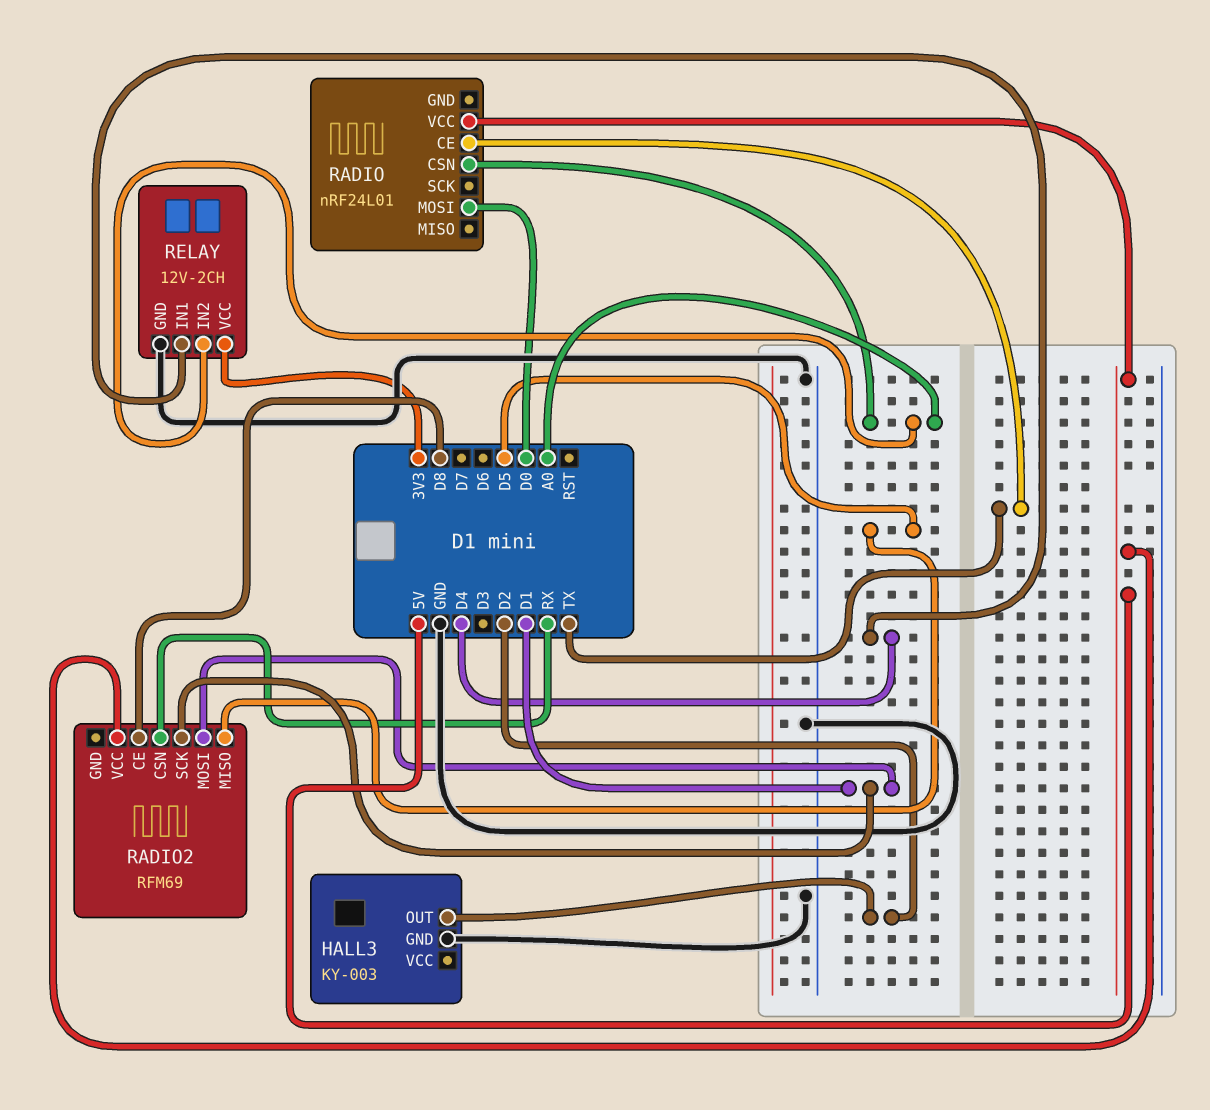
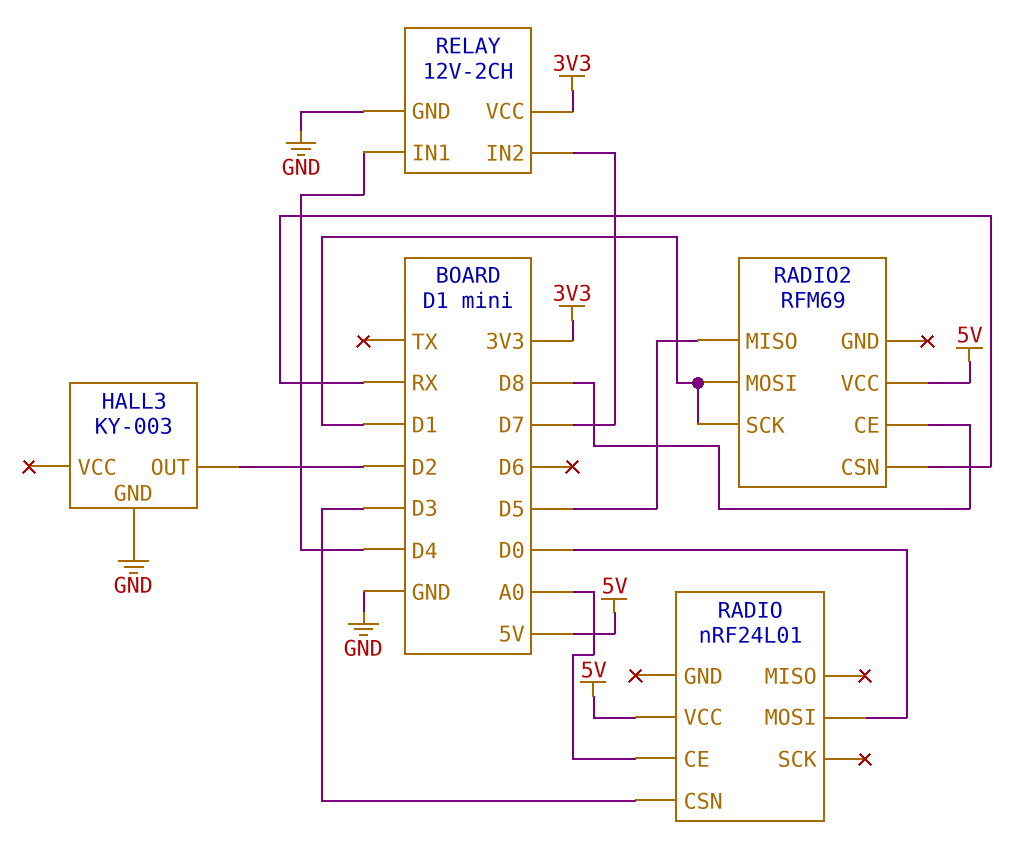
RADIO pin CE: TX -> A0
RADIO pin CSN: A0 -> D3
RELAY pin IN2: A0 -> D7

